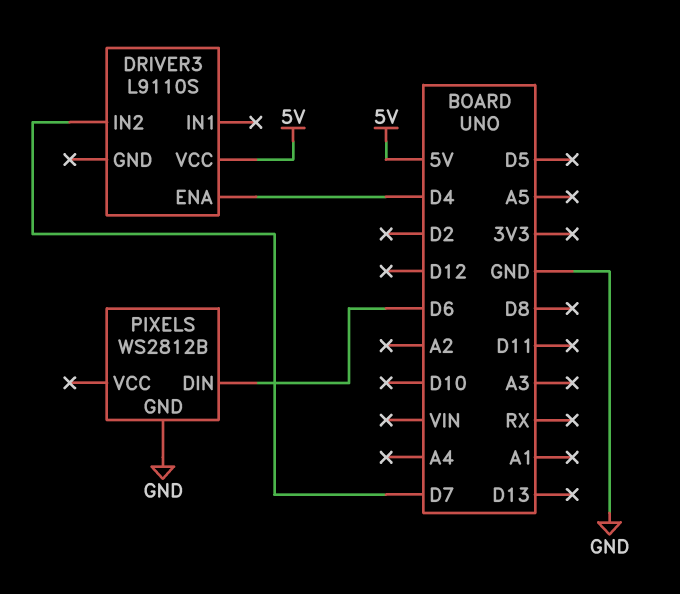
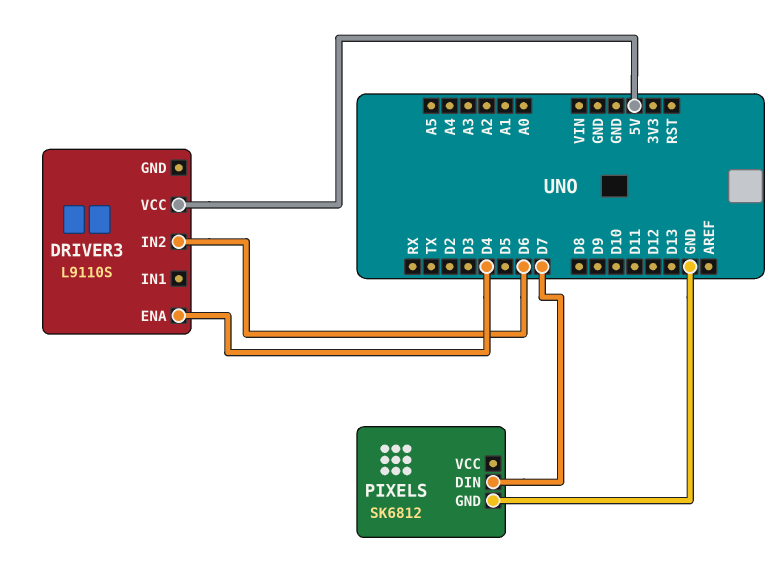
DRIVER3 pin IN2: D7 -> D6
PIXELS: WS2812B -> SK6812
PIXELS pin DIN: D6 -> D7

